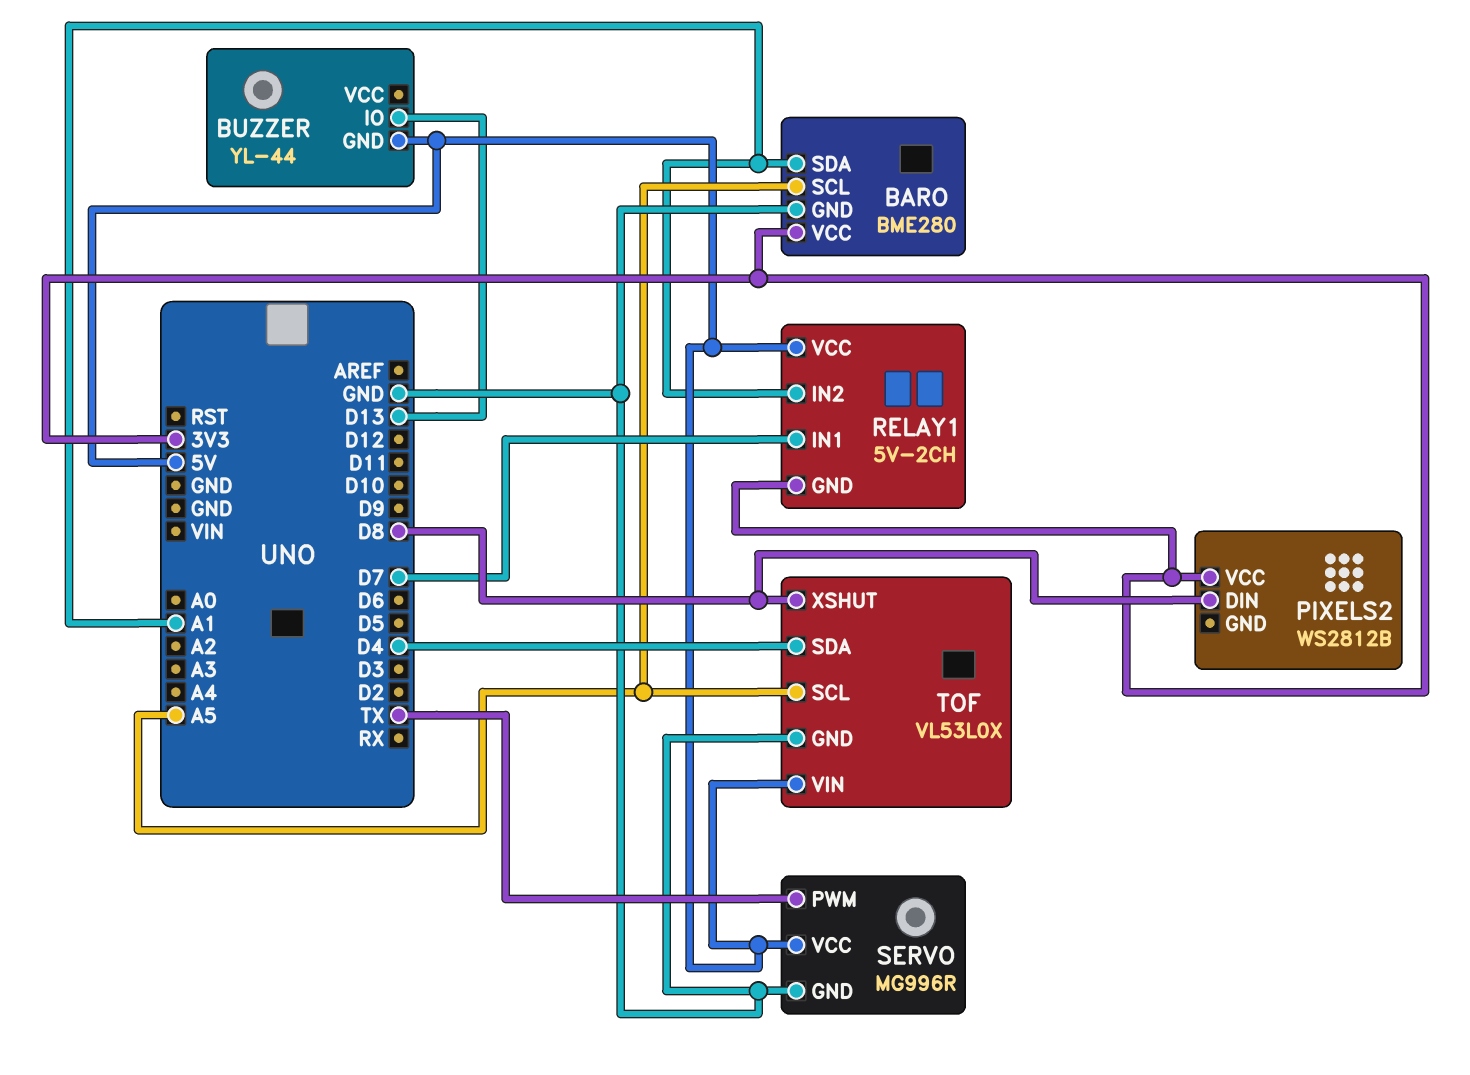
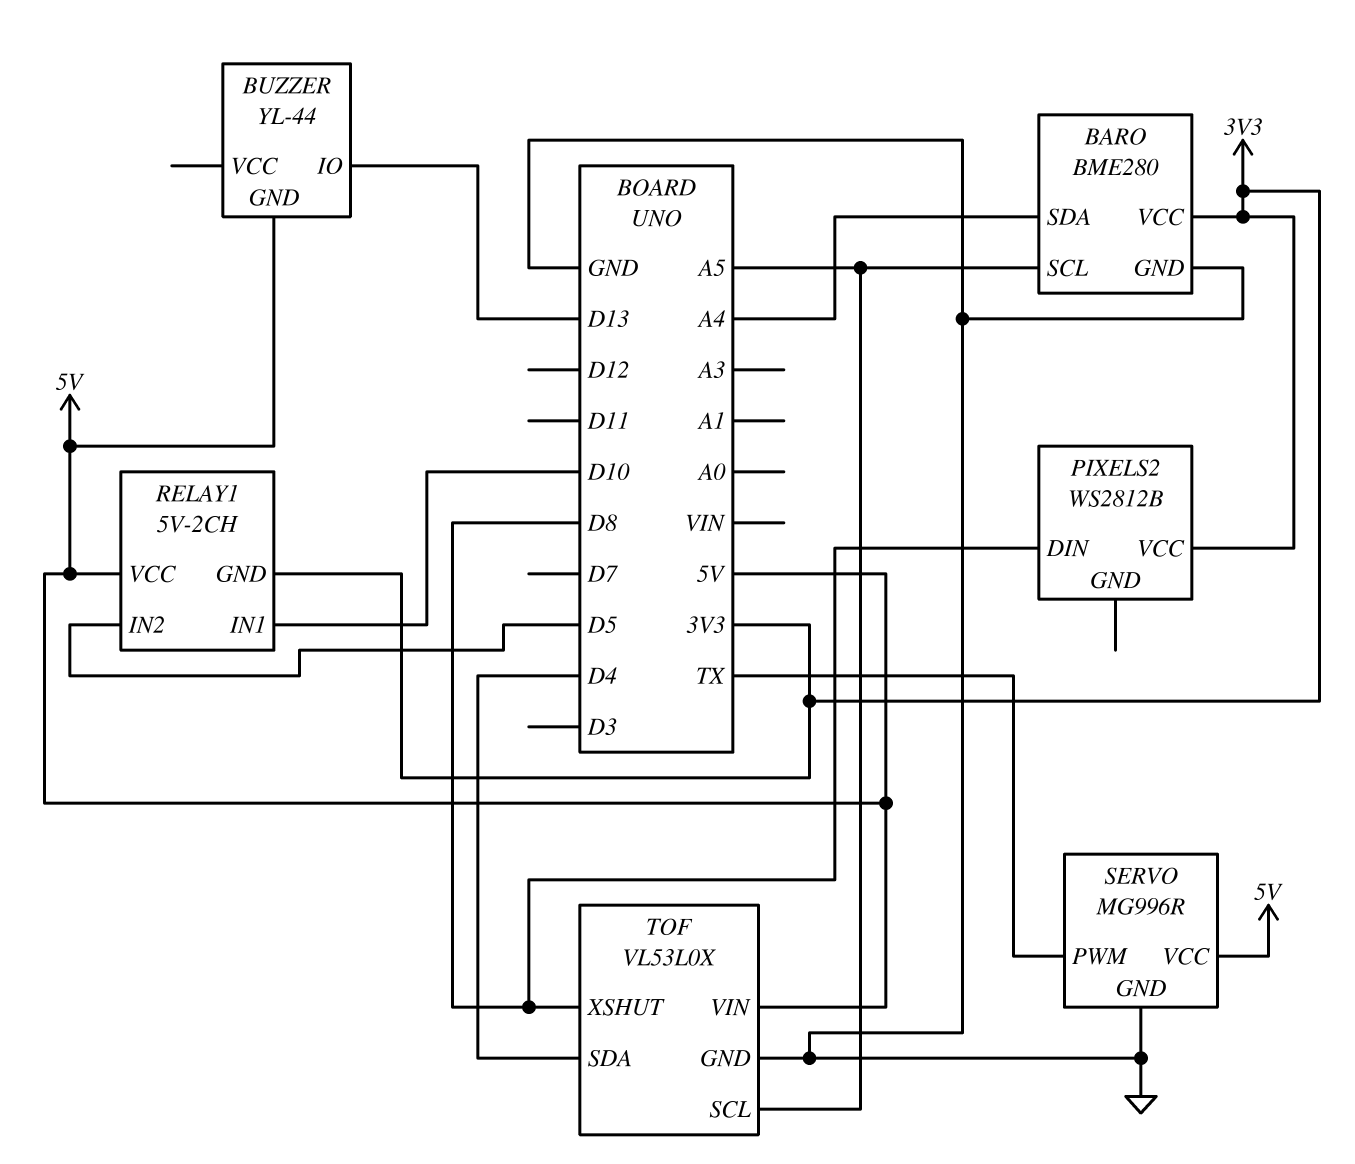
BARO pin SDA: A1 -> A4
RELAY1 pin IN1: D7 -> D10
RELAY1 pin IN2: A1 -> D5

